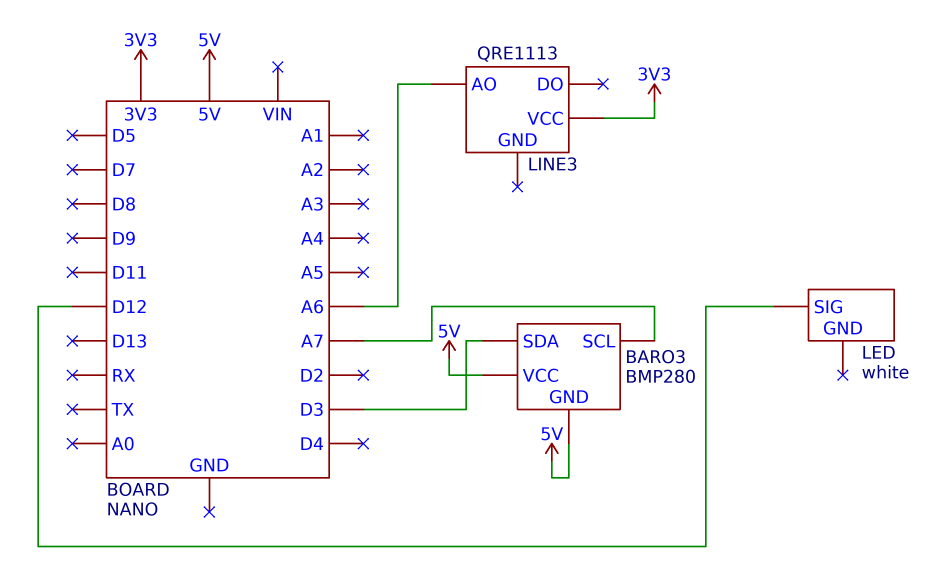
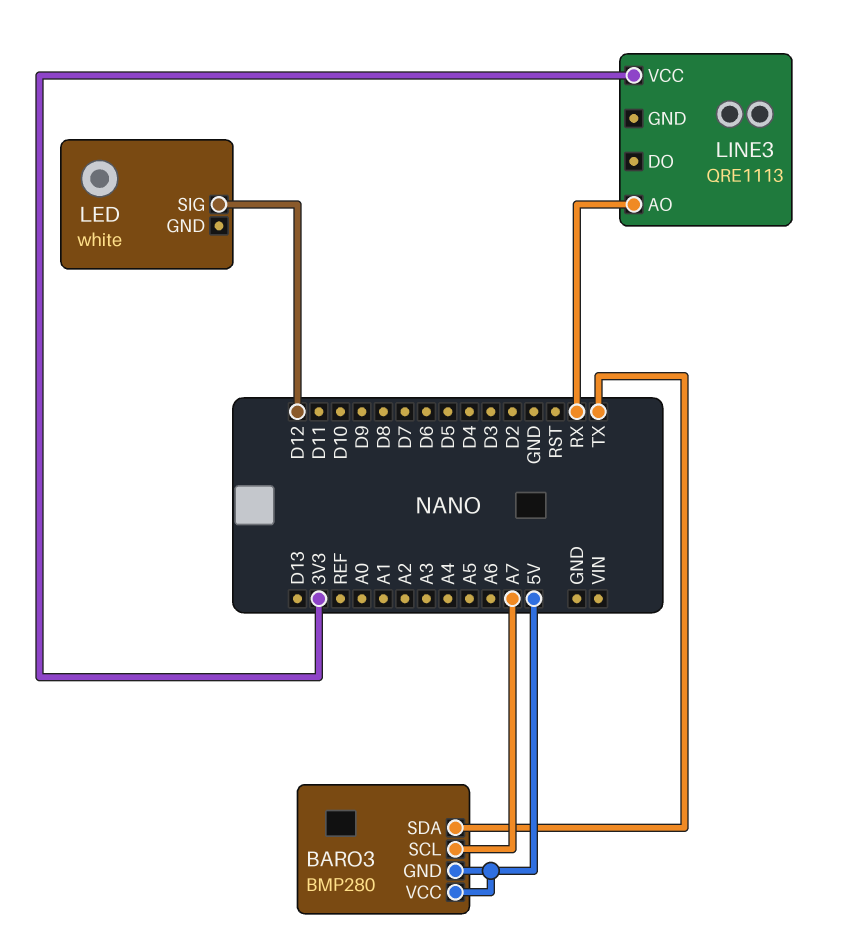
BARO3 pin SDA: D3 -> TX
LINE3 pin AO: A6 -> RX

